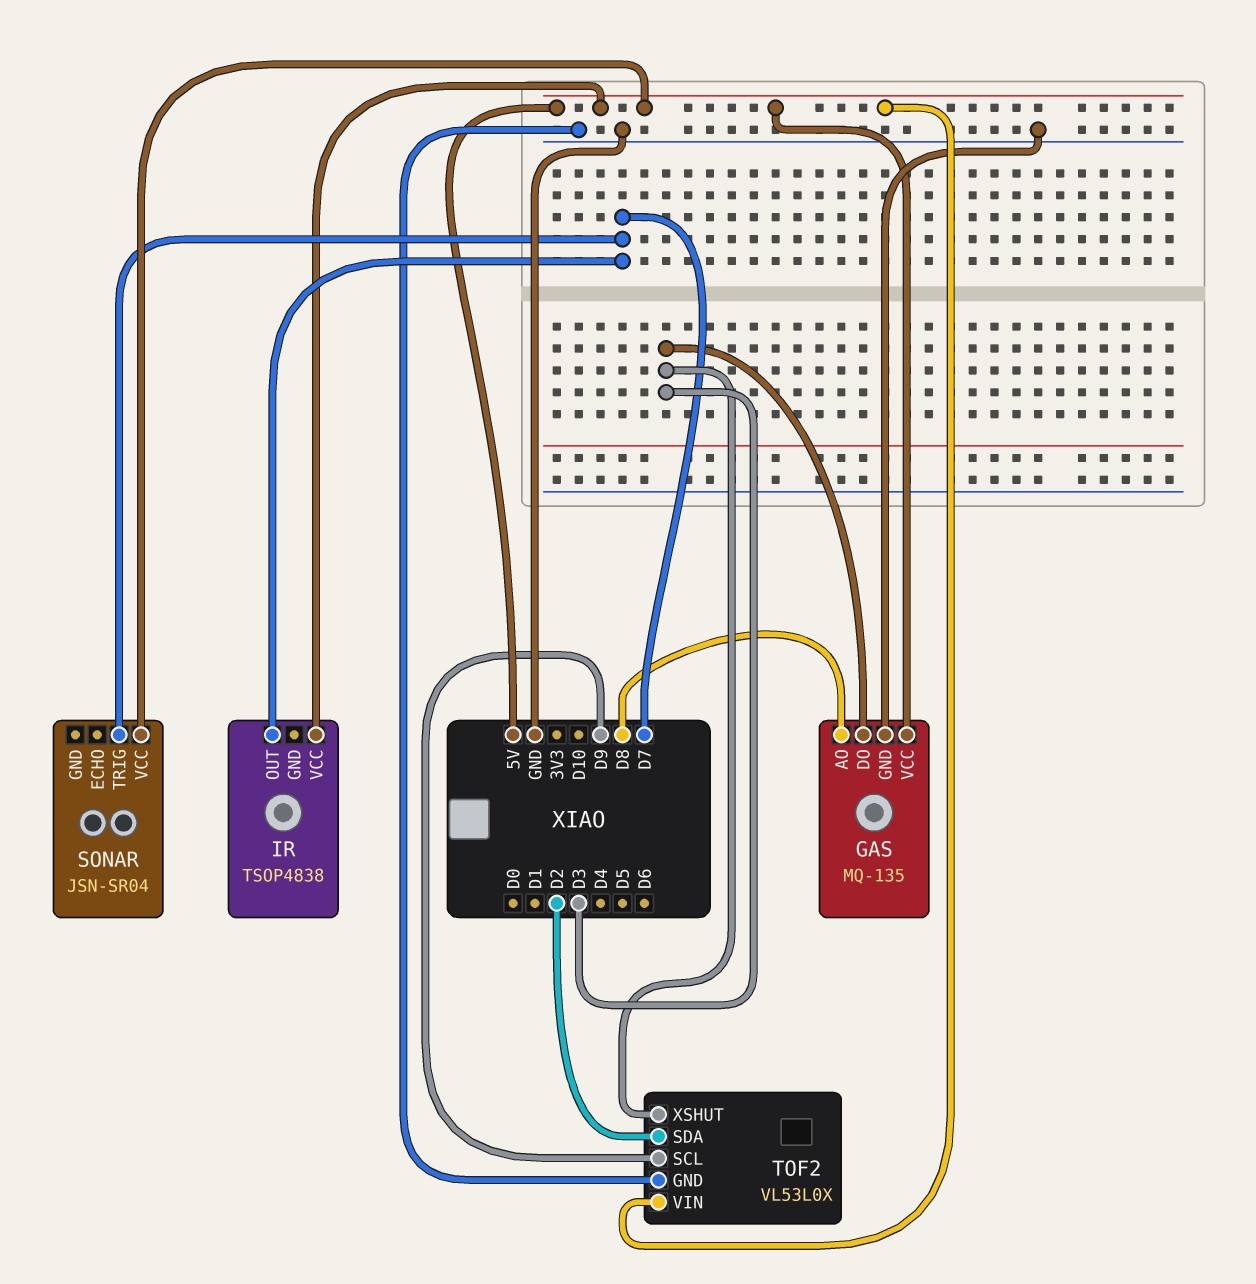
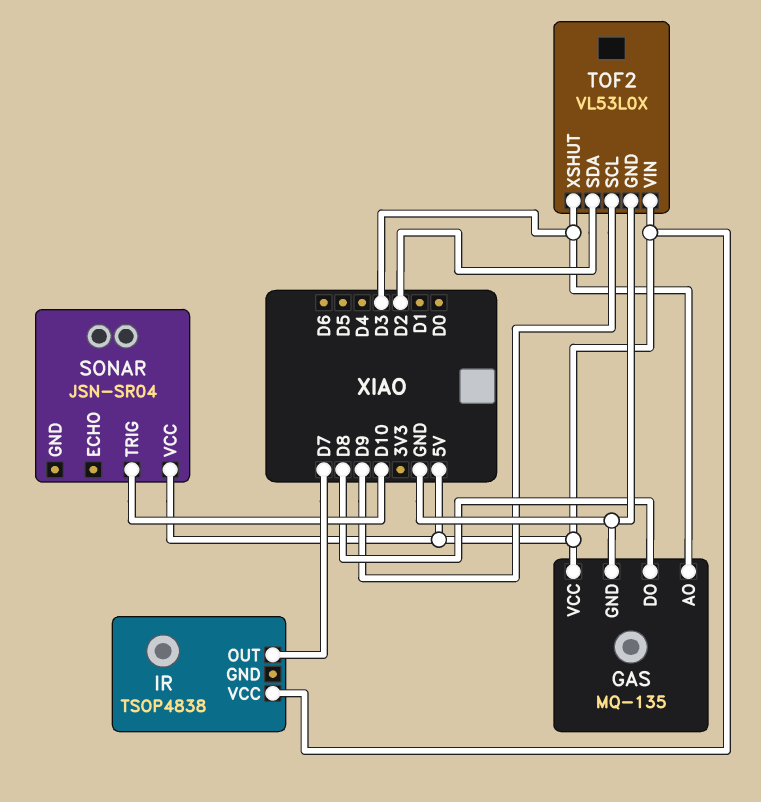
GAS pin AO: D8 -> D3
GAS pin DO: D3 -> D8
SONAR pin TRIG: D7 -> D10

